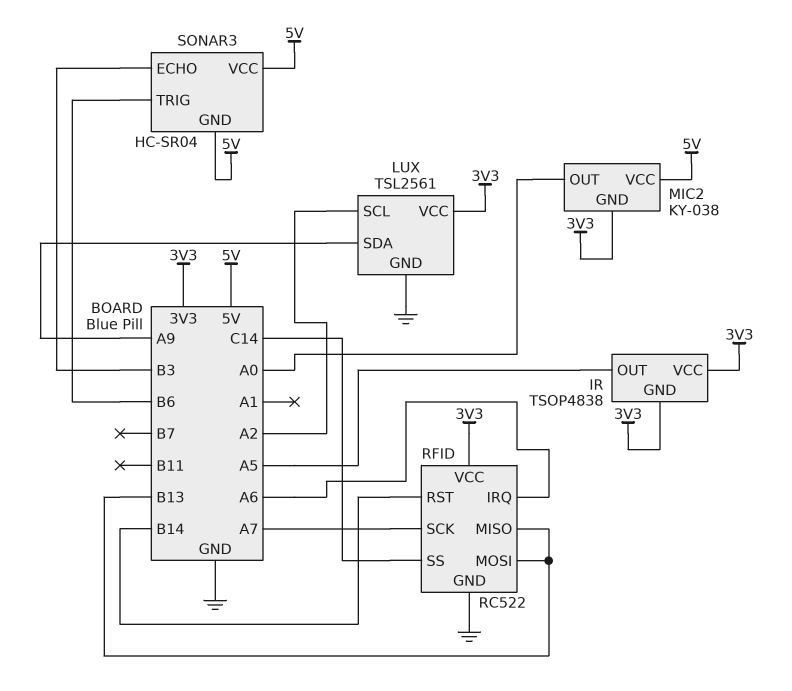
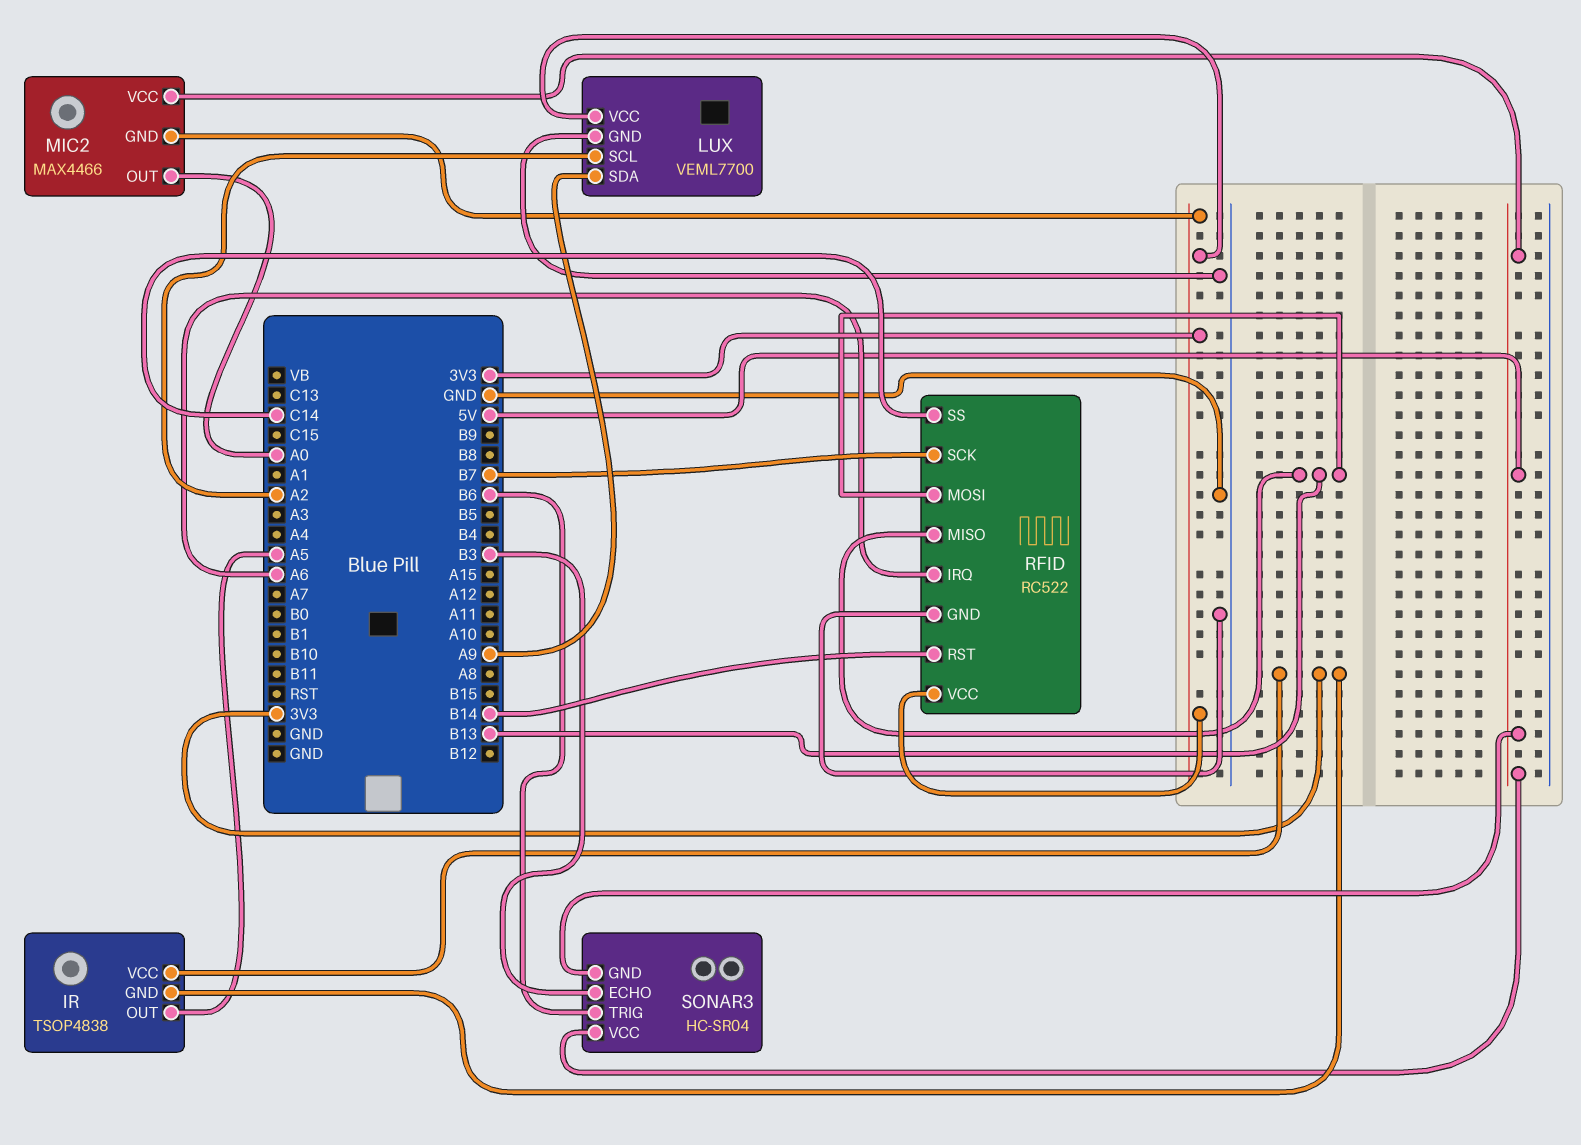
LUX: TSL2561 -> VEML7700
MIC2: KY-038 -> MAX4466
RFID pin SCK: A7 -> B7

